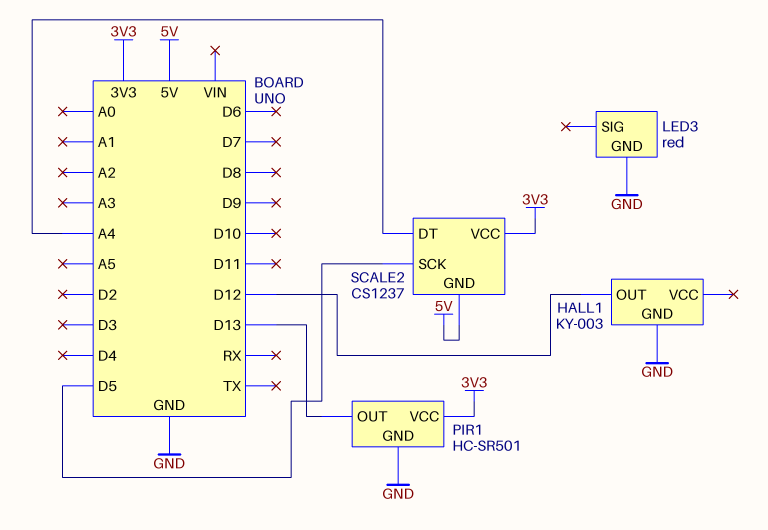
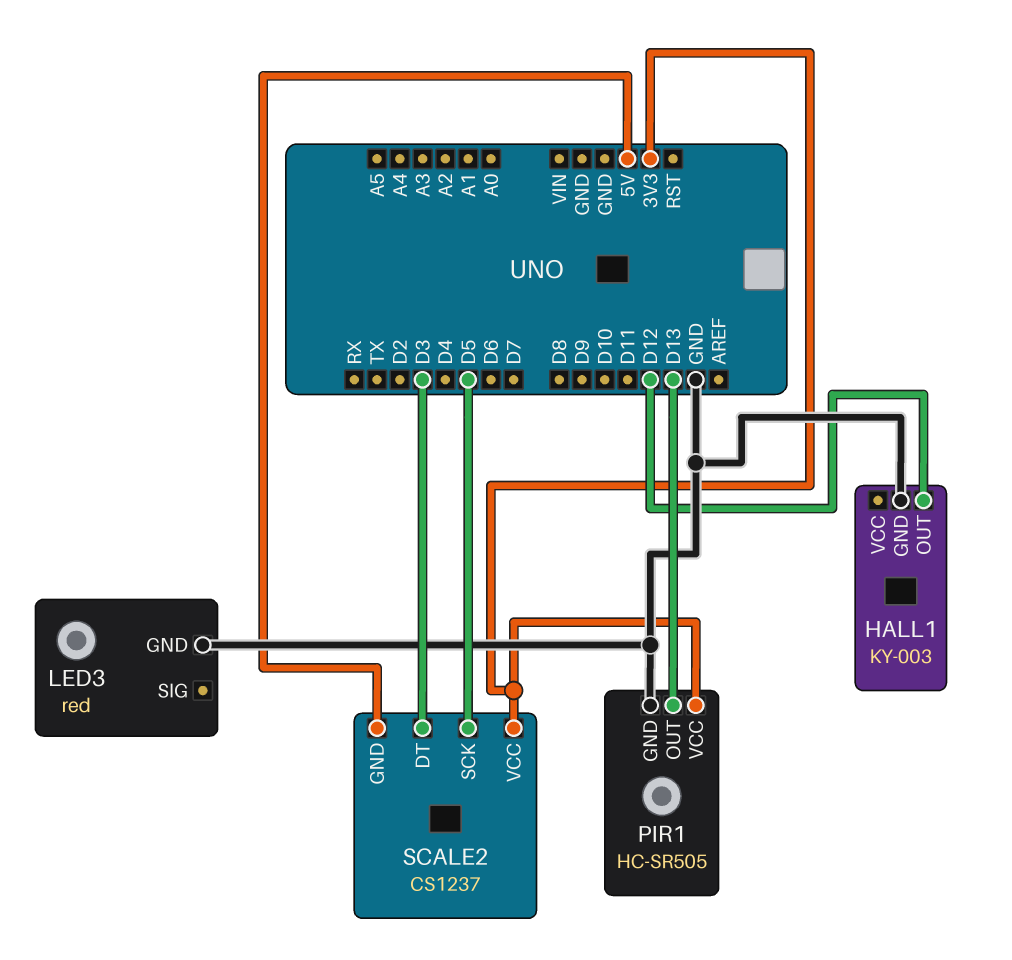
PIR1: HC-SR501 -> HC-SR505
SCALE2 pin DT: A4 -> D3

